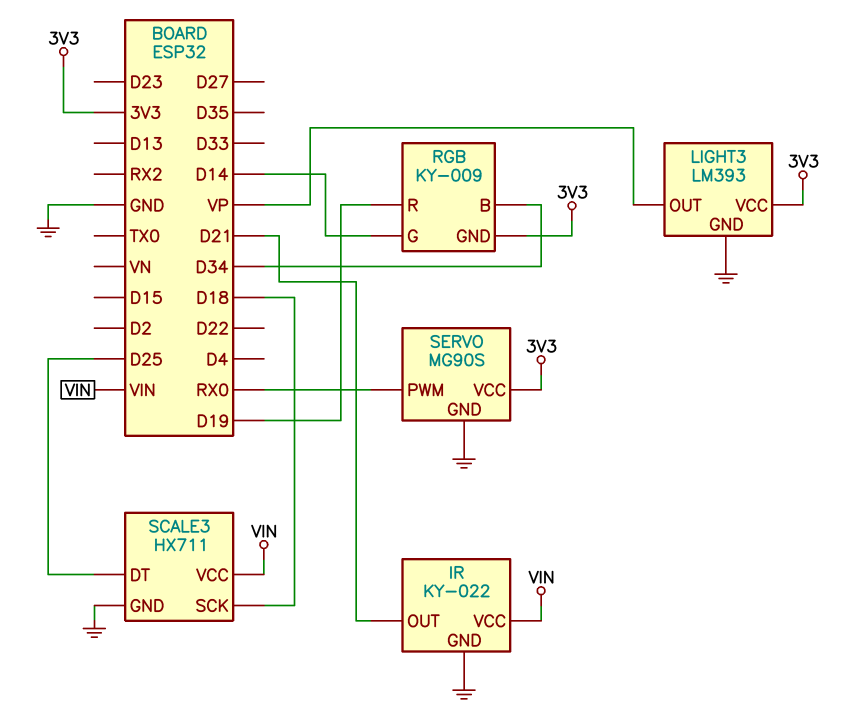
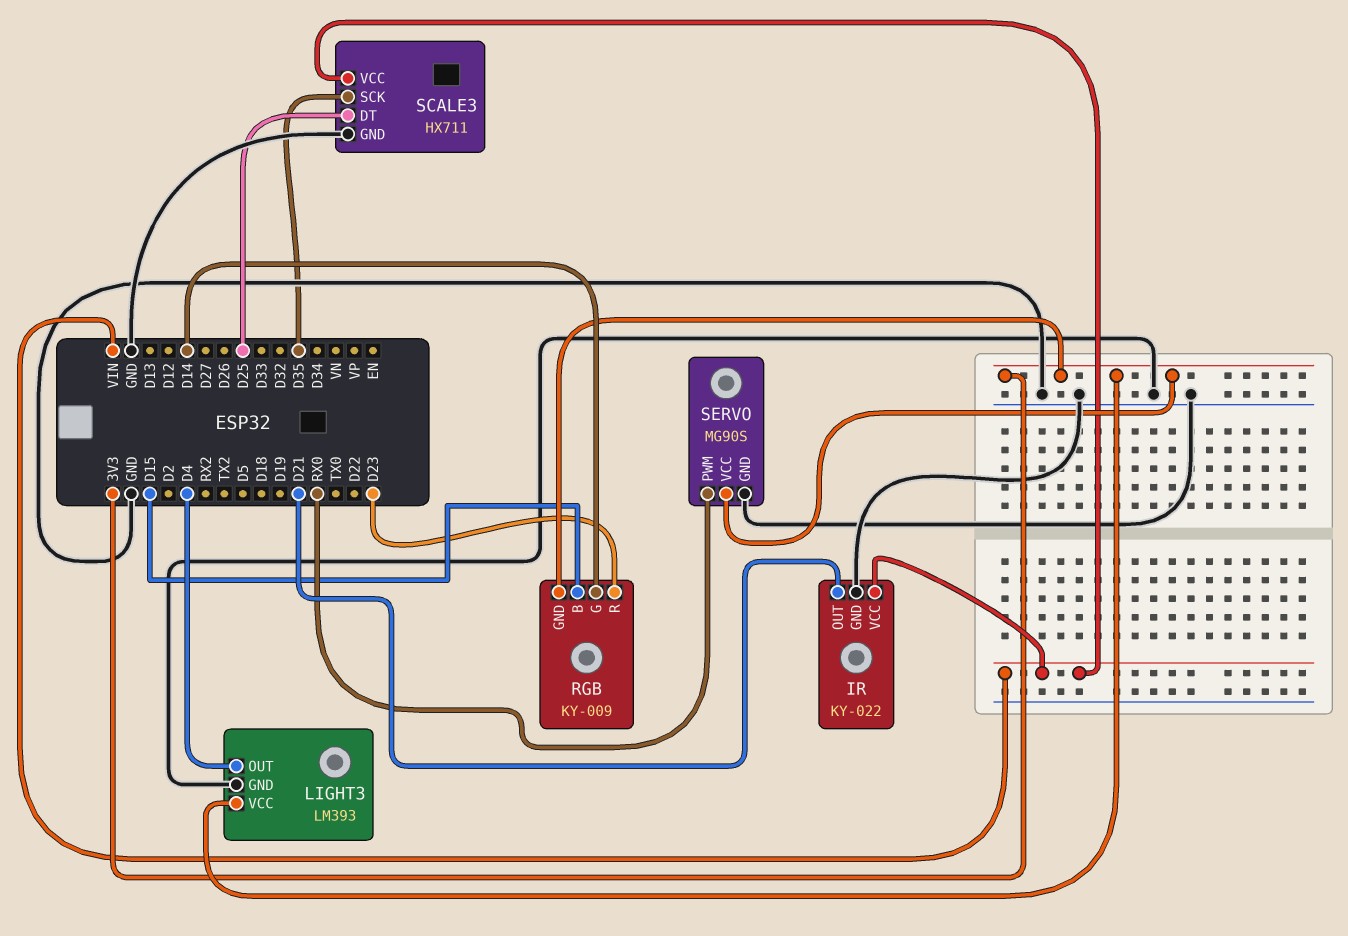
LIGHT3 pin OUT: VP -> D4
RGB pin B: D34 -> D15
RGB pin R: D19 -> D23
SCALE3 pin SCK: D18 -> D35

